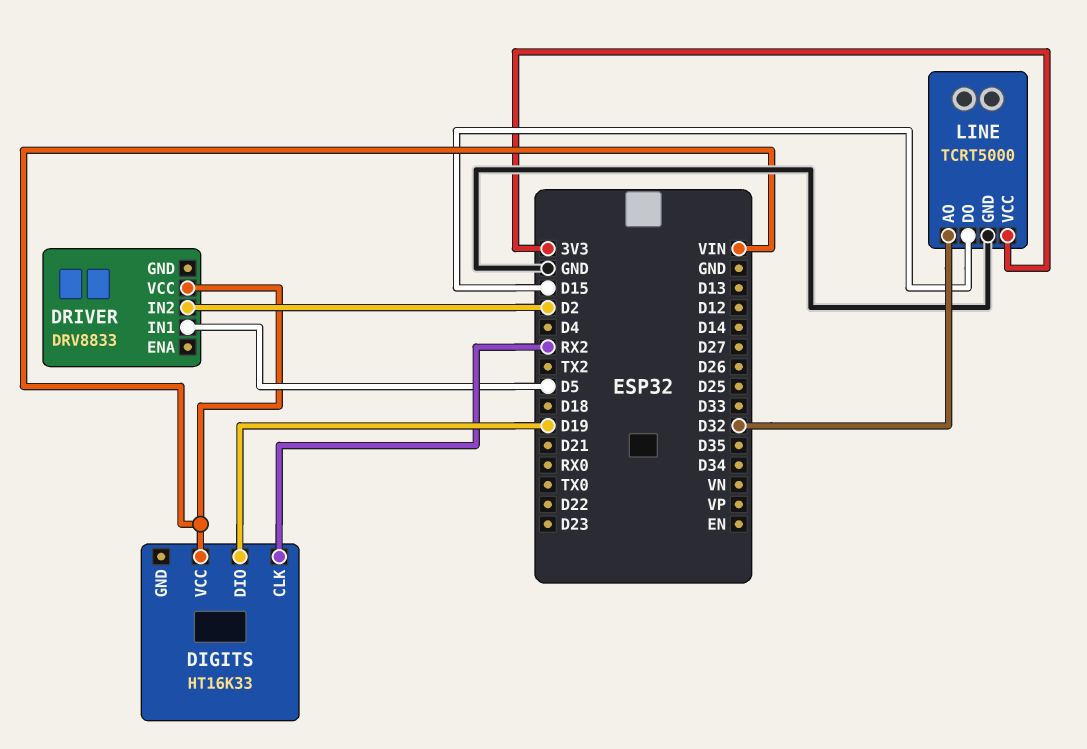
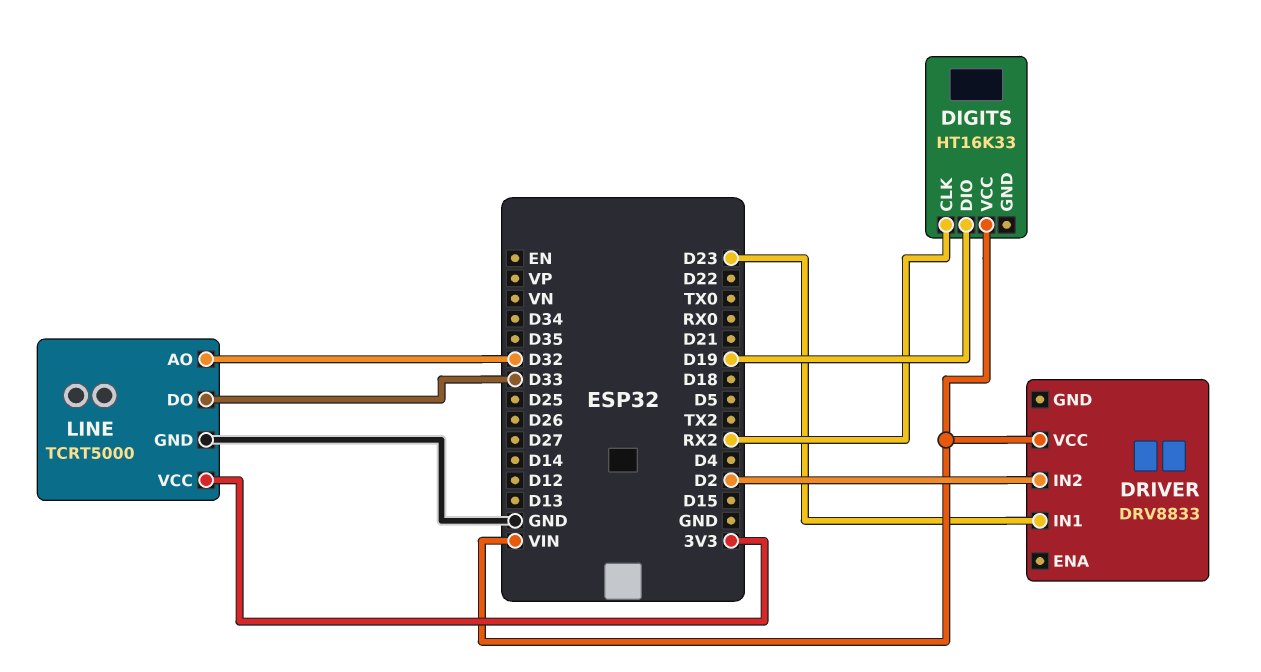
DRIVER pin IN1: D5 -> D23
LINE pin DO: D15 -> D33

